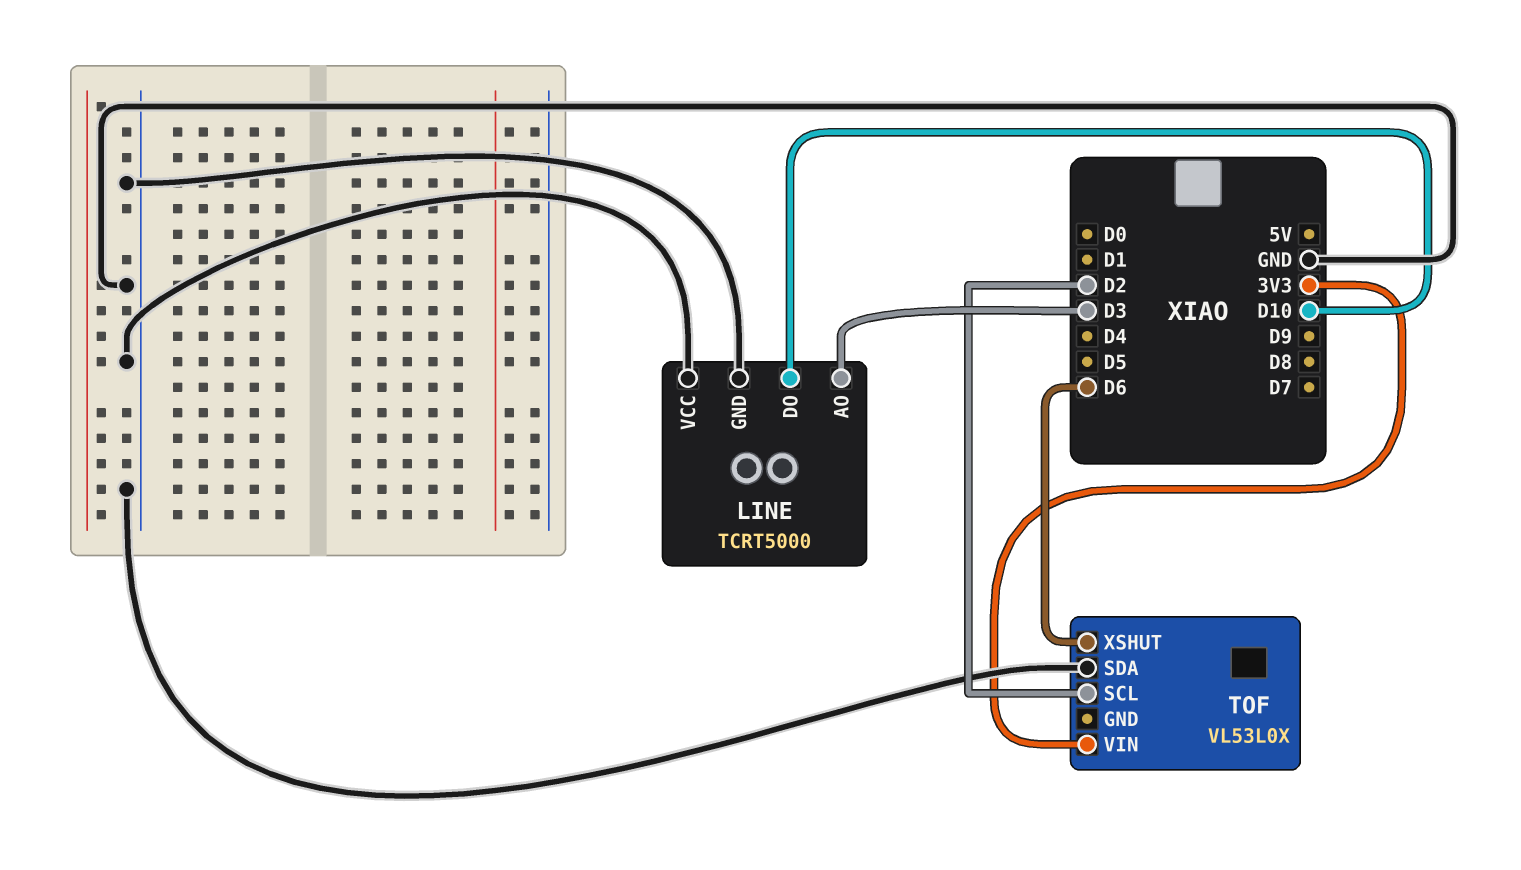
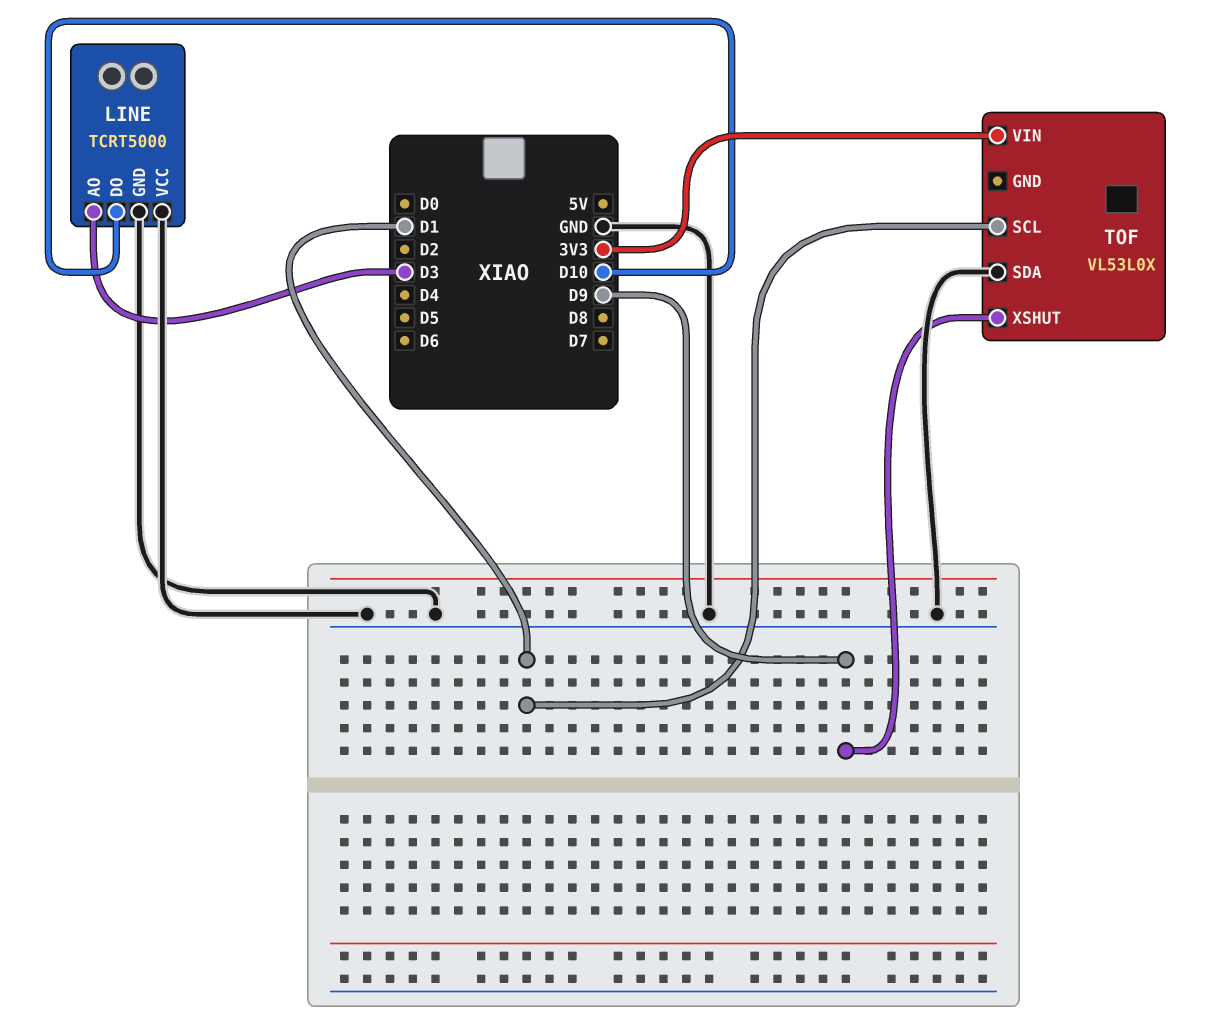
TOF pin SCL: D2 -> D1
TOF pin XSHUT: D6 -> D9

